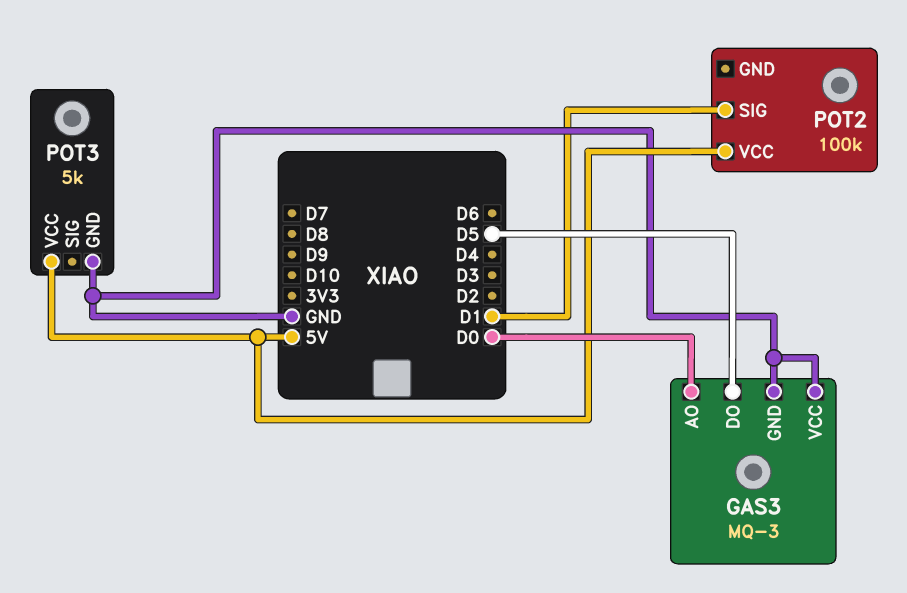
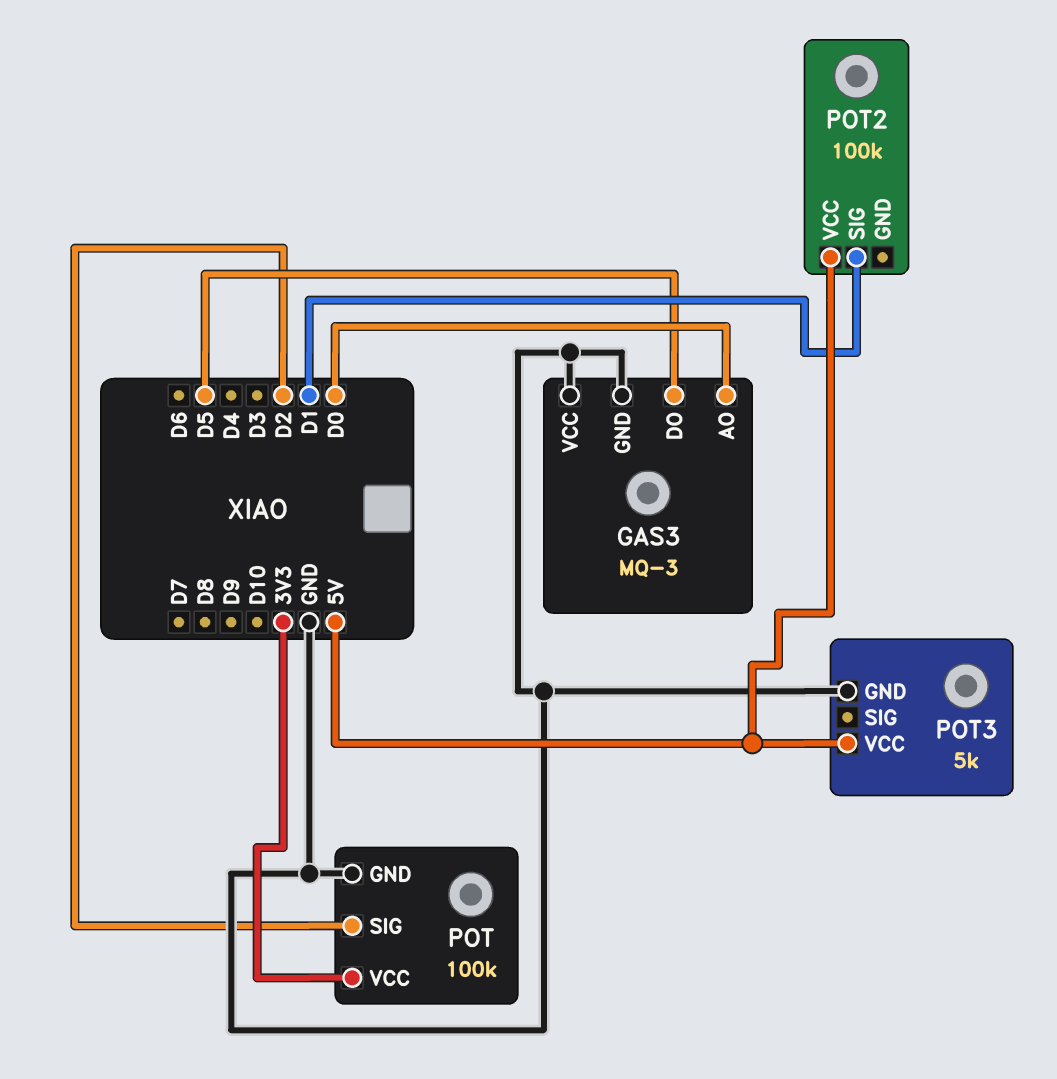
POT: none -> 100k
POT pin GND: none -> GND
POT pin SIG: none -> D2
POT pin VCC: none -> 3V3

